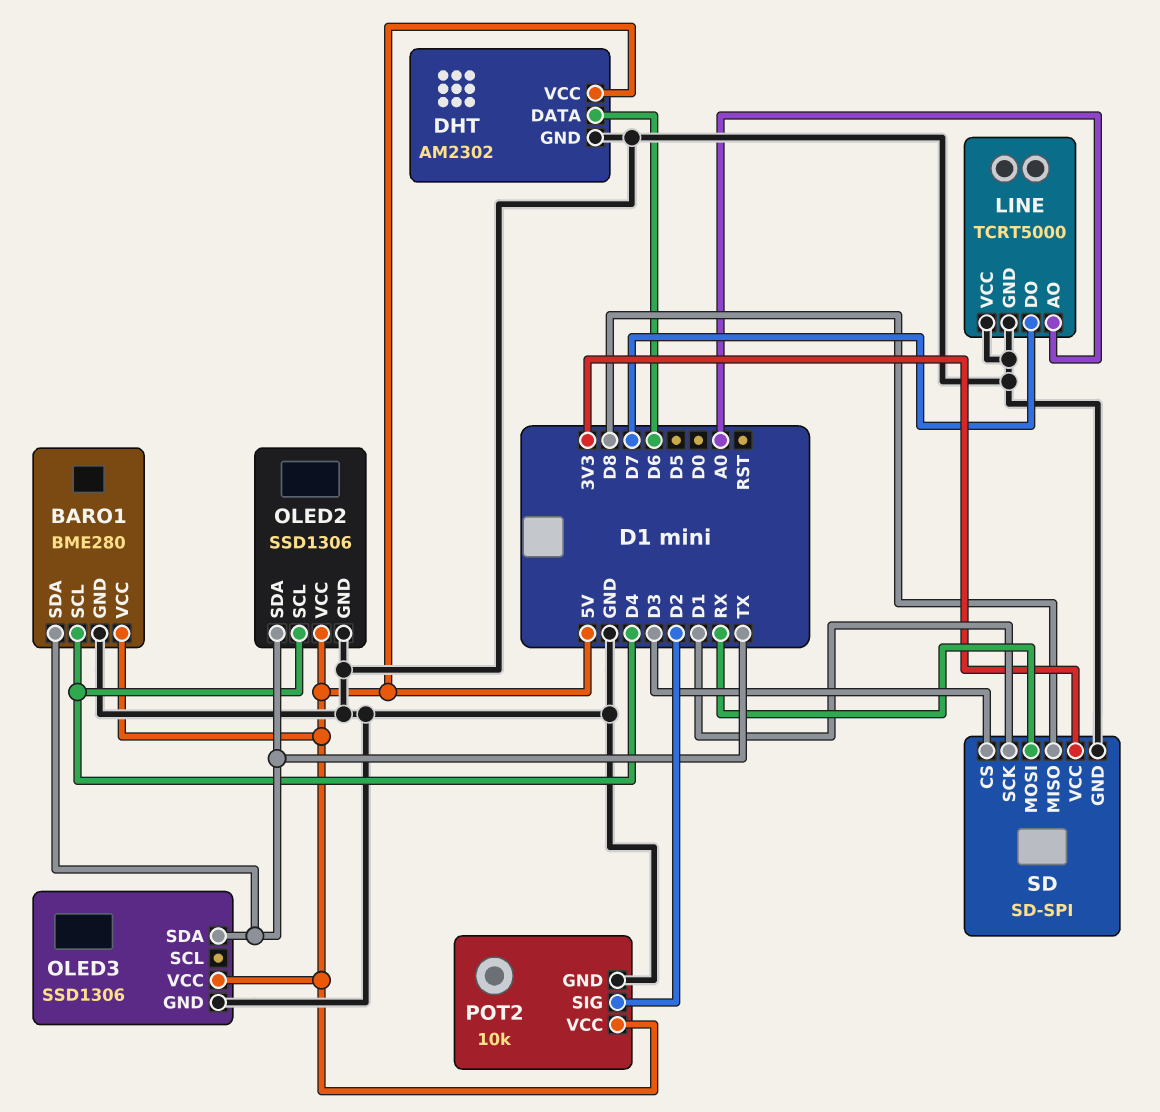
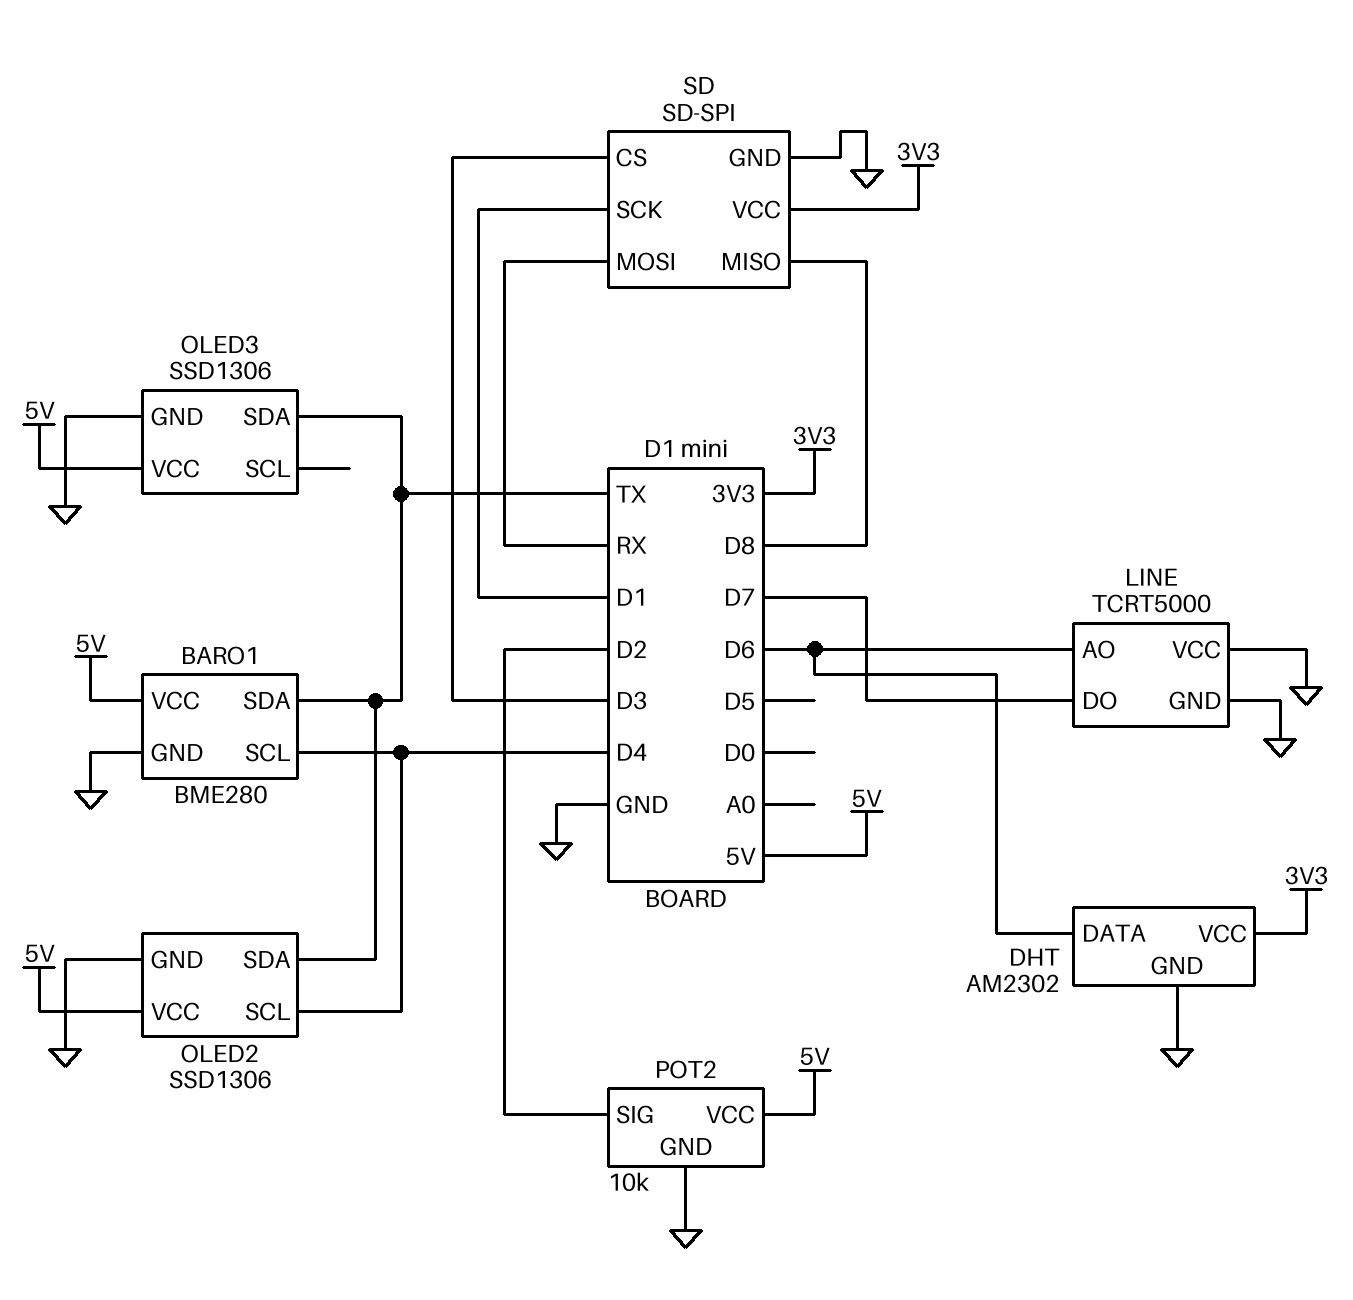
DHT pin VCC: 5V -> 3V3
LINE pin AO: A0 -> D6

